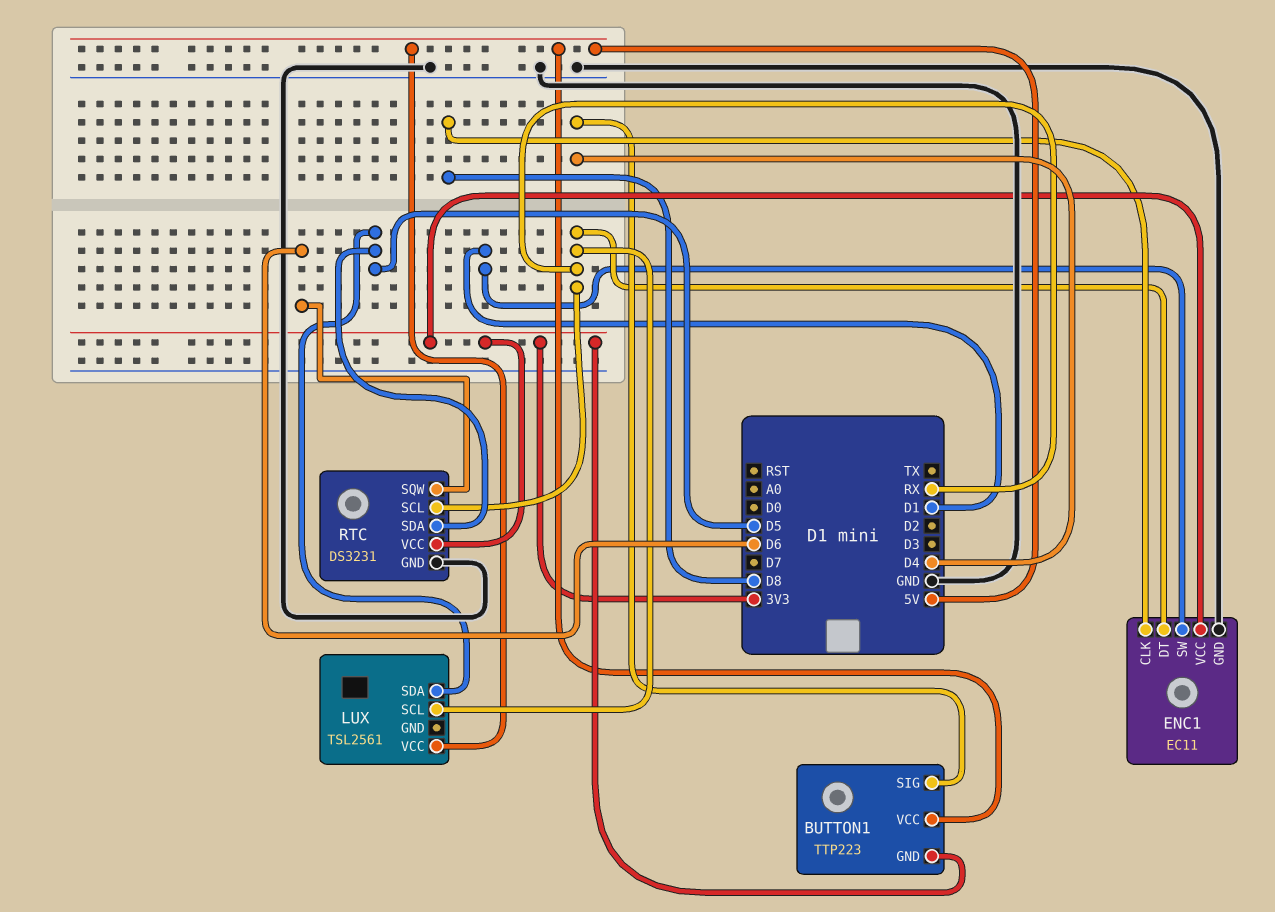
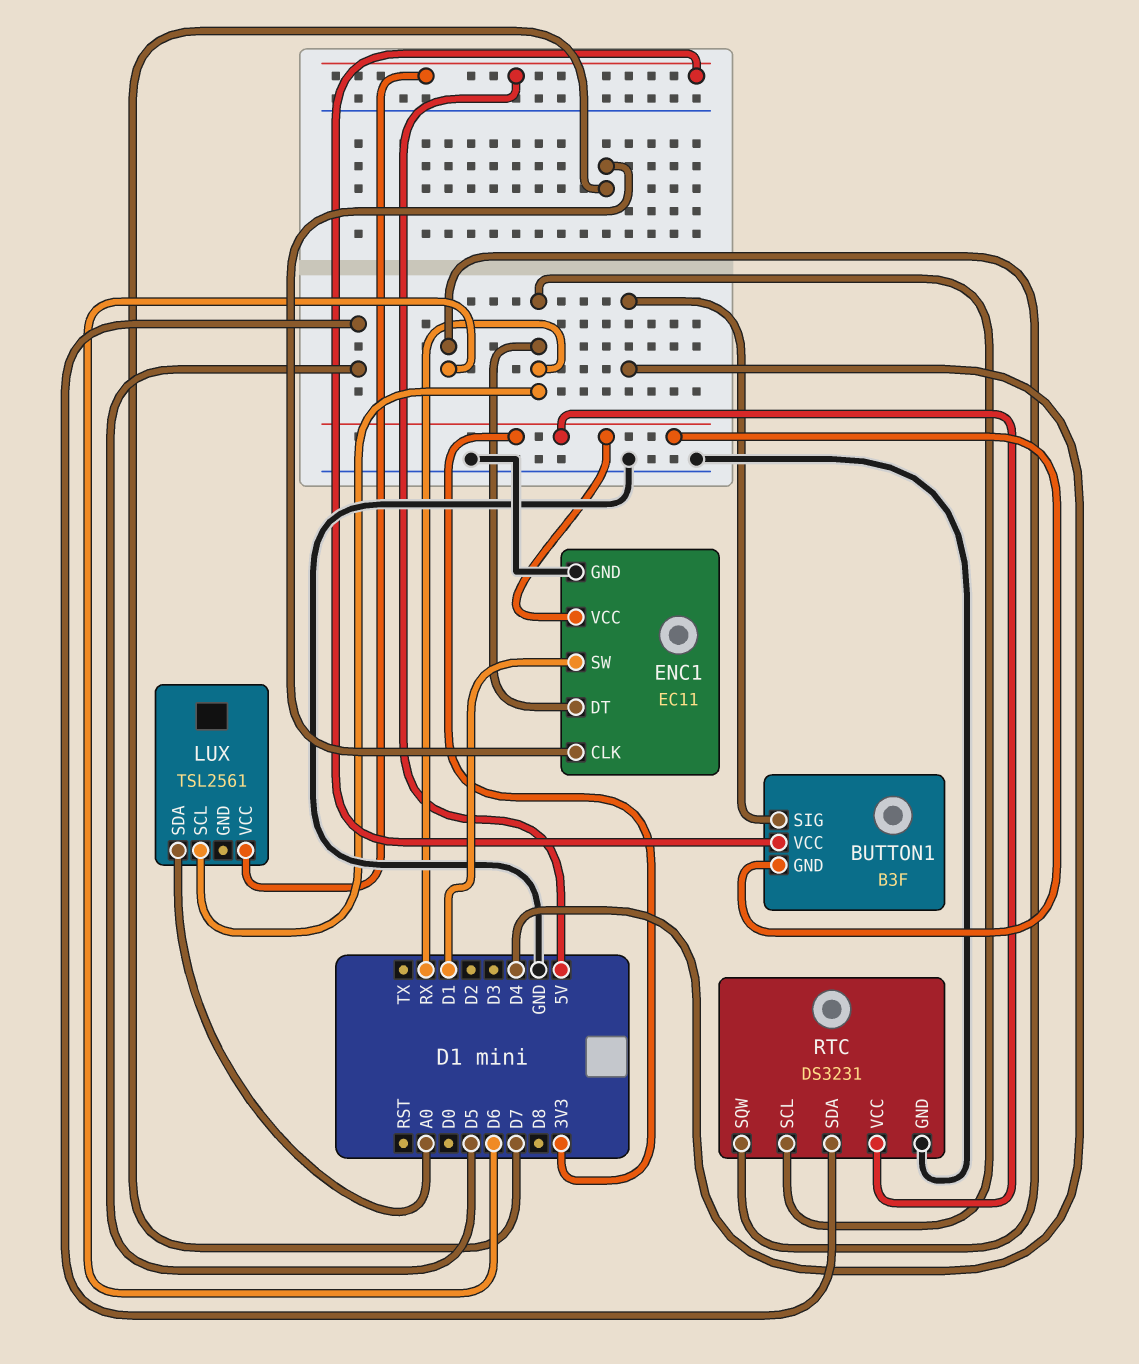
BUTTON1: TTP223 -> B3F
ENC1 pin CLK: D8 -> D7
LUX pin SDA: D5 -> A0

